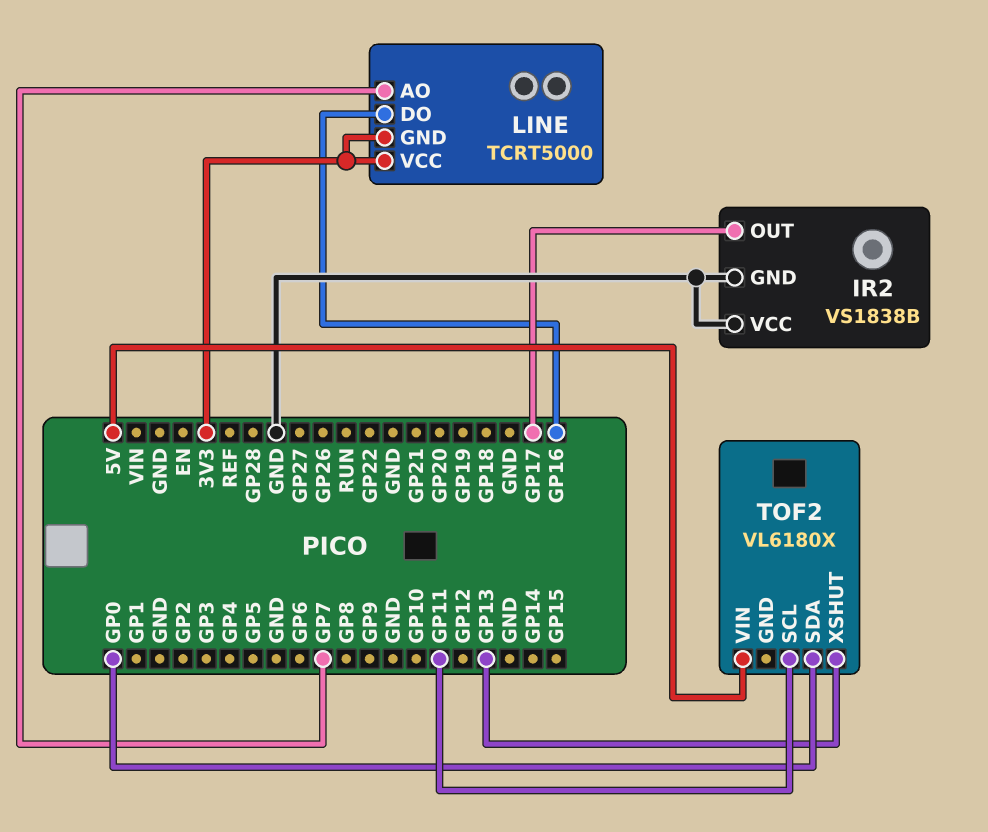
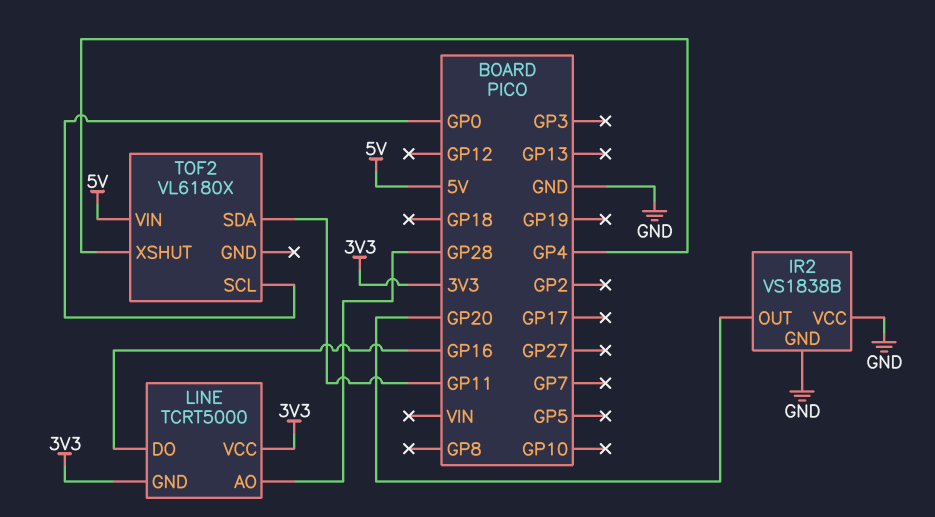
IR2 pin OUT: GP17 -> GP20
LINE pin AO: GP7 -> GP28
TOF2 pin SCL: GP11 -> GP0
TOF2 pin SDA: GP0 -> GP11
TOF2 pin XSHUT: GP13 -> GP4

